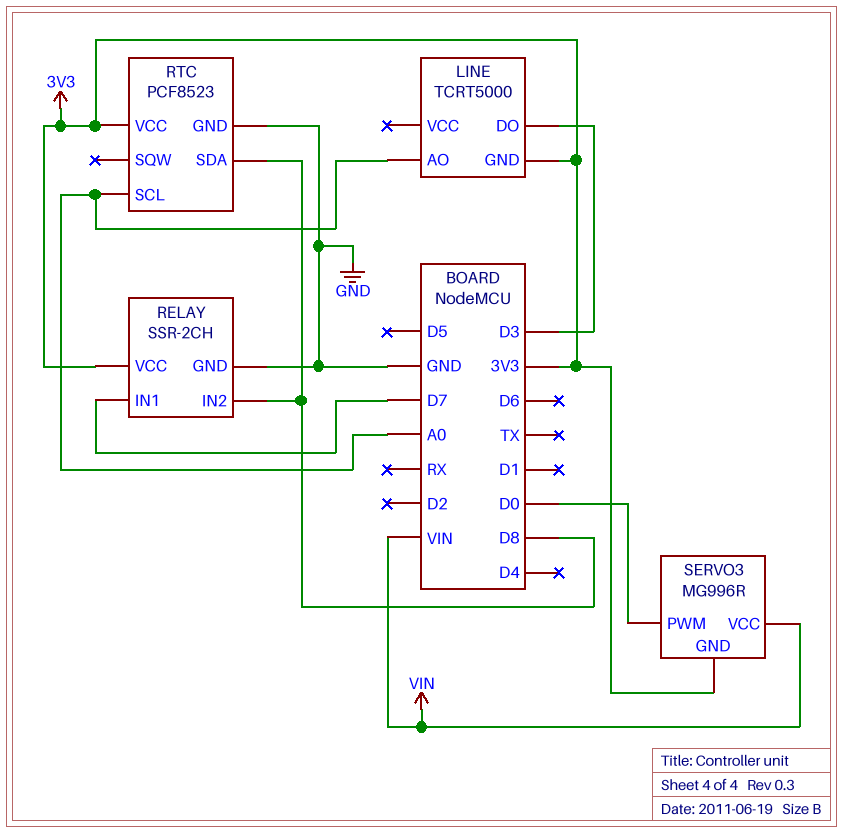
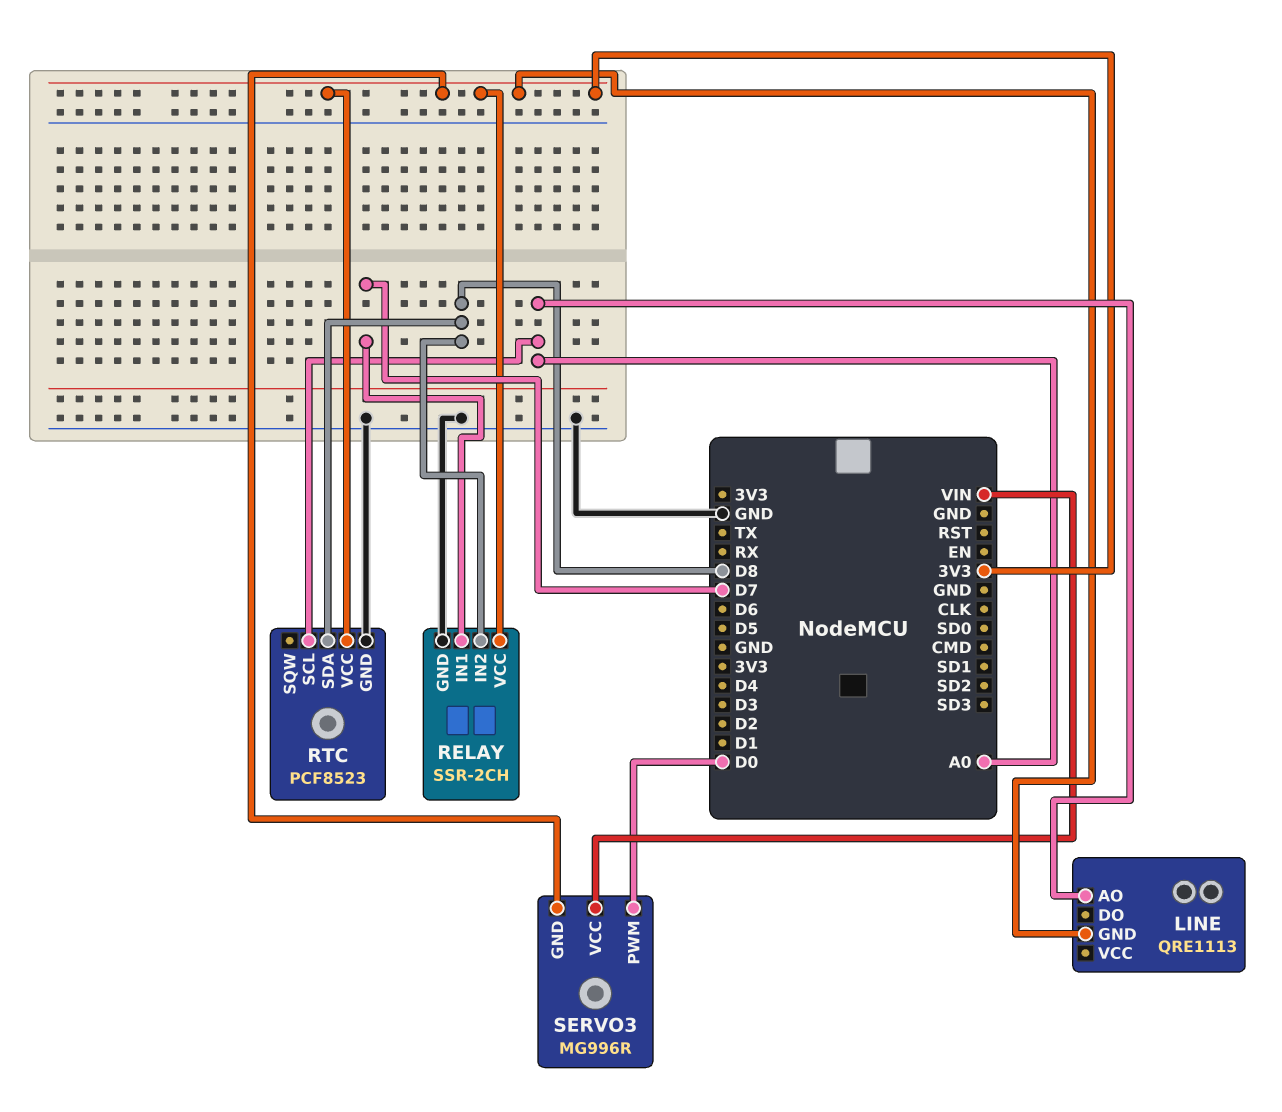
LINE: TCRT5000 -> QRE1113
LINE pin DO: D3 -> none

